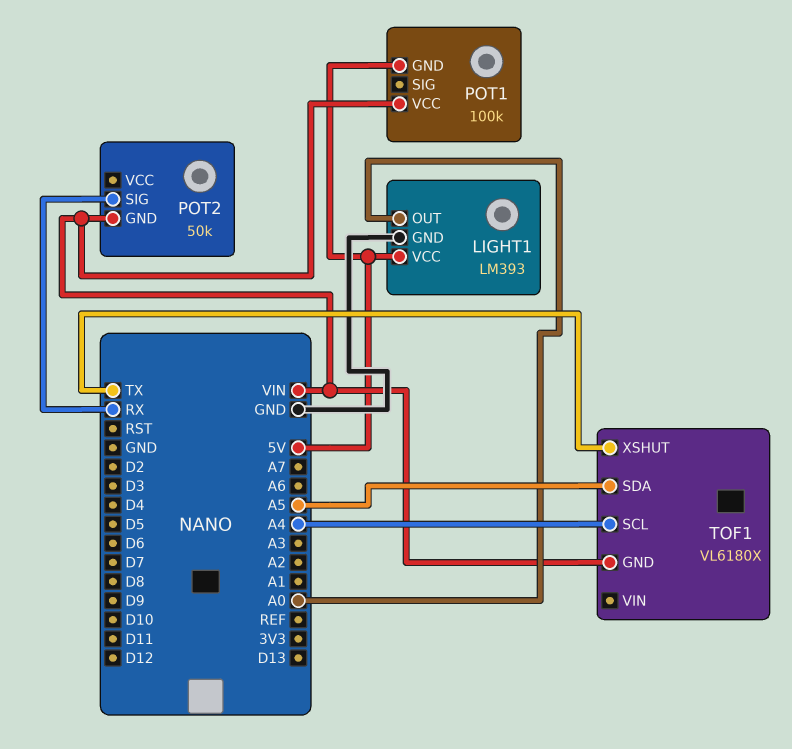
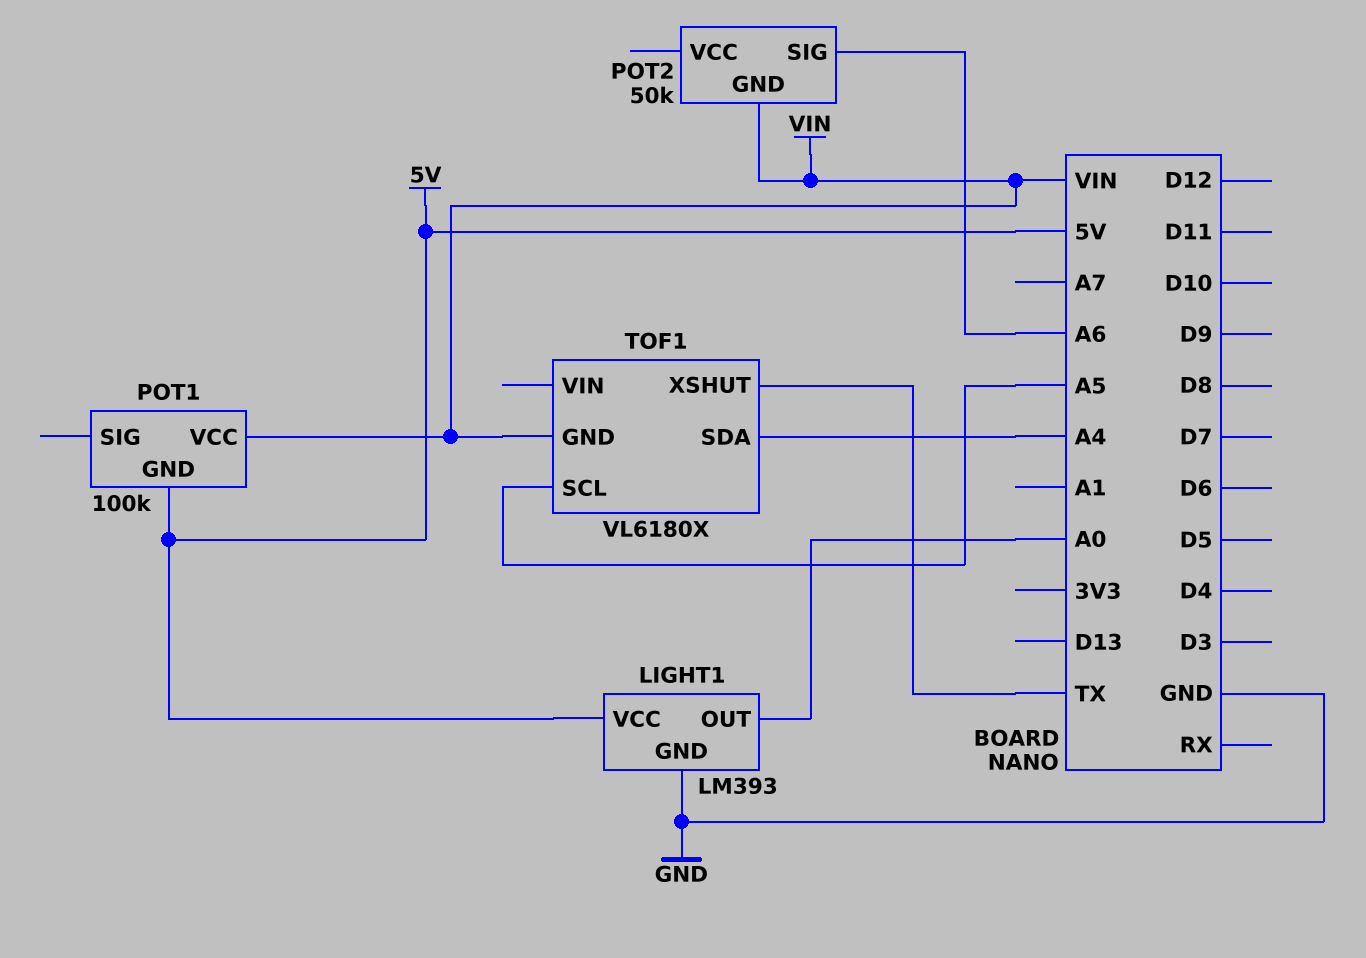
POT2 pin SIG: RX -> A6
TOF1 pin SCL: A4 -> A5
TOF1 pin SDA: A5 -> A4

